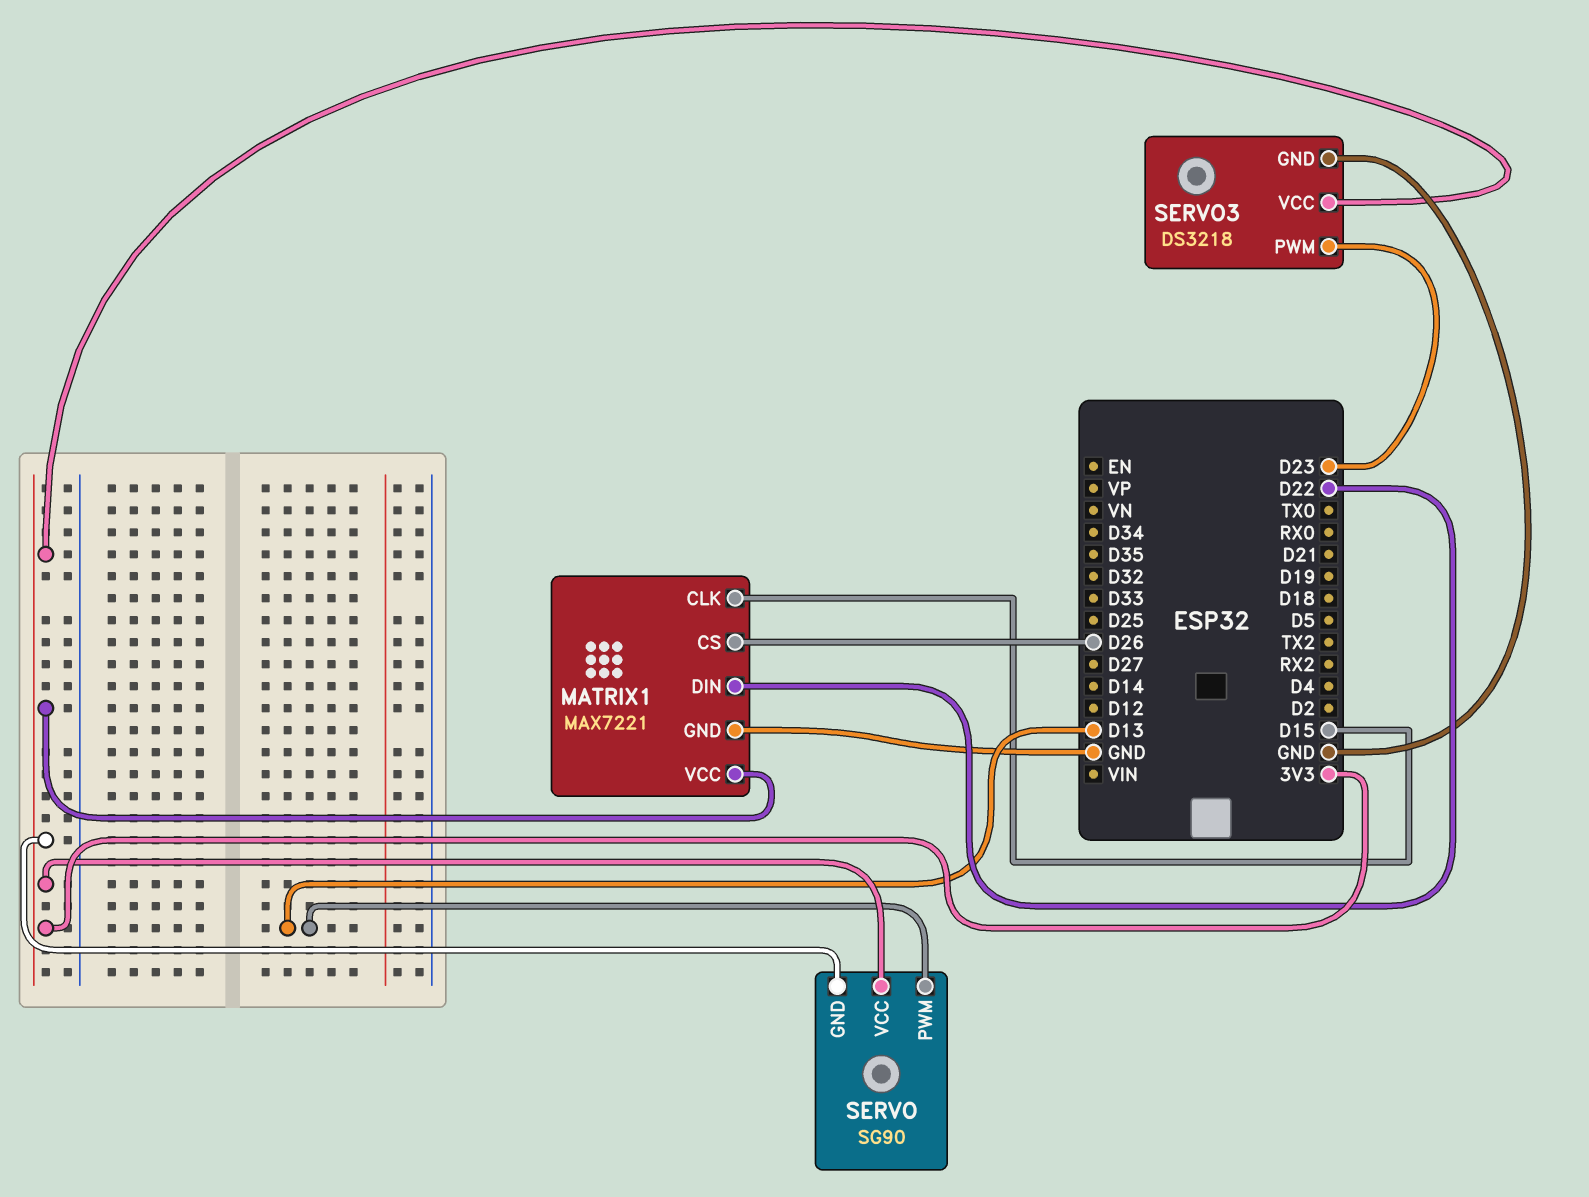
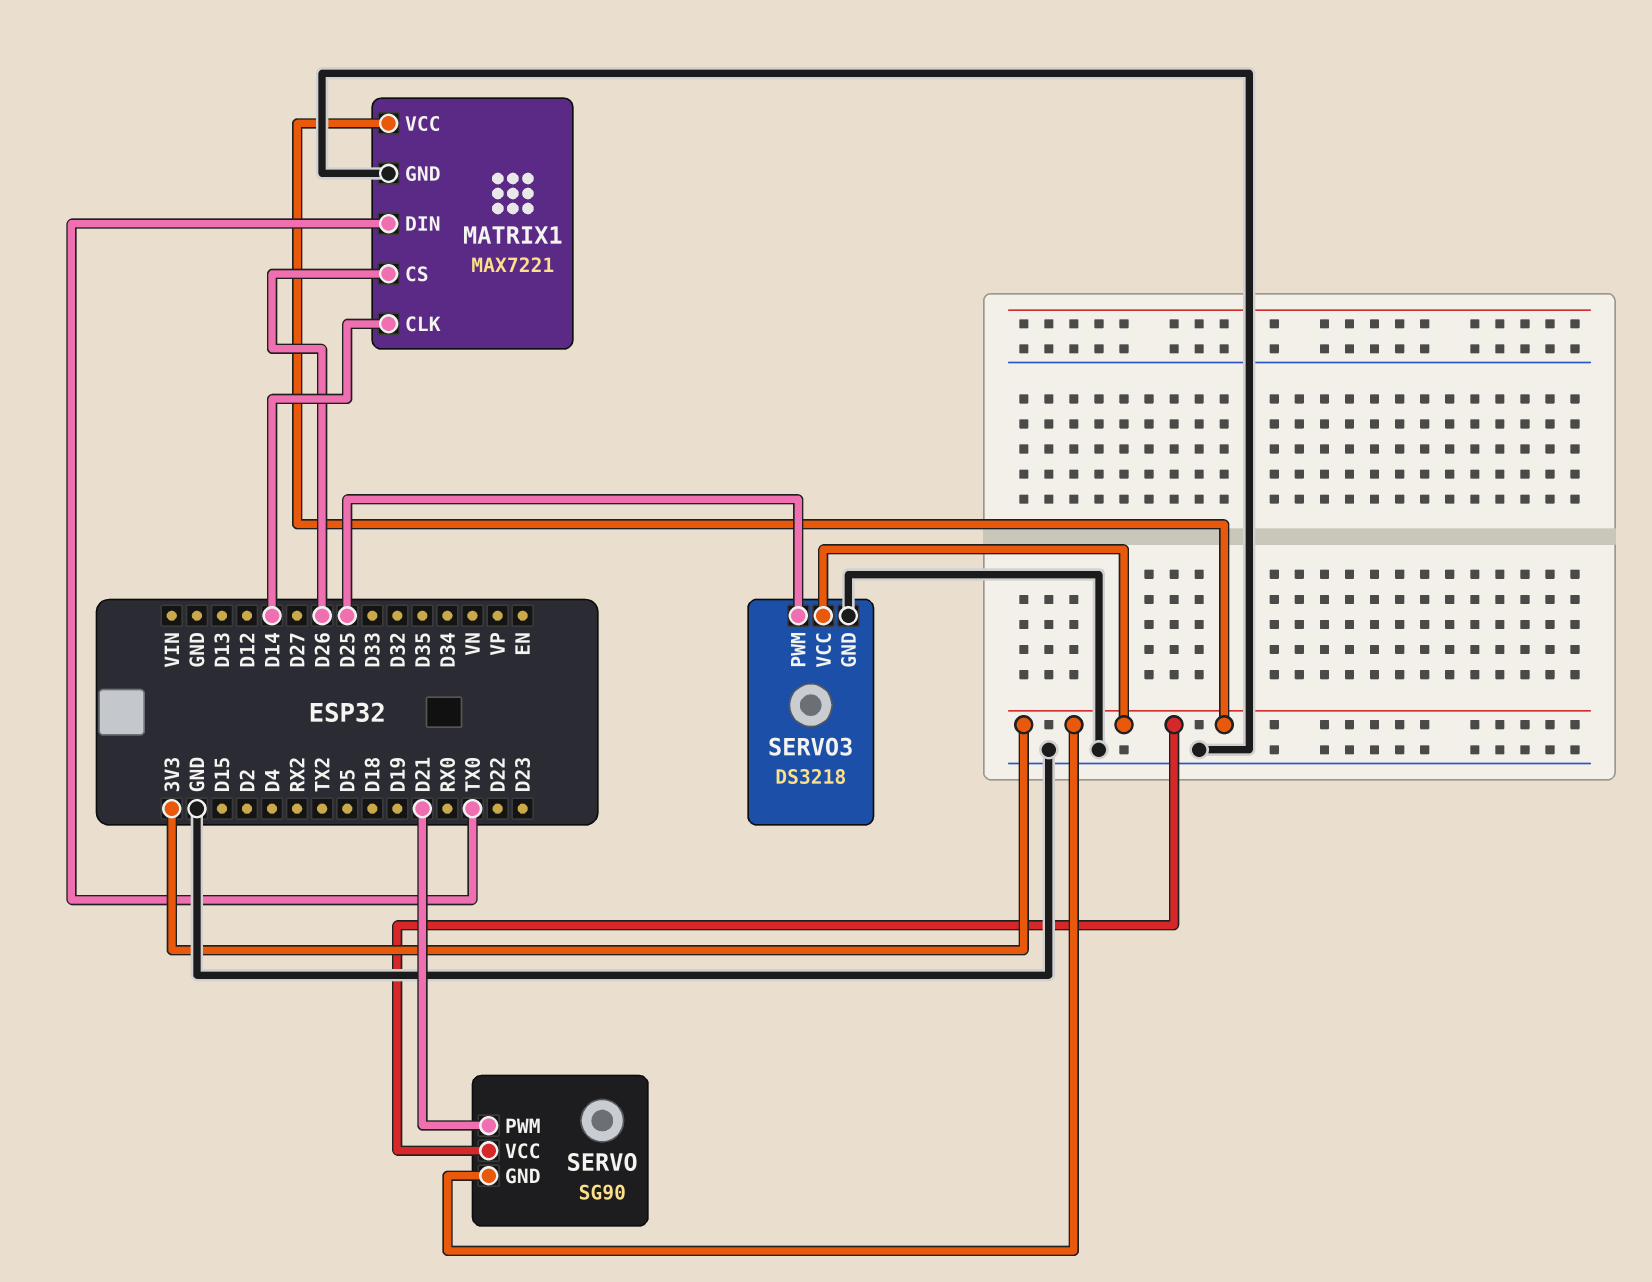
MATRIX1 pin CLK: D15 -> D14
MATRIX1 pin DIN: D22 -> TX0
SERVO pin PWM: D13 -> D21
SERVO3 pin PWM: D23 -> D25

